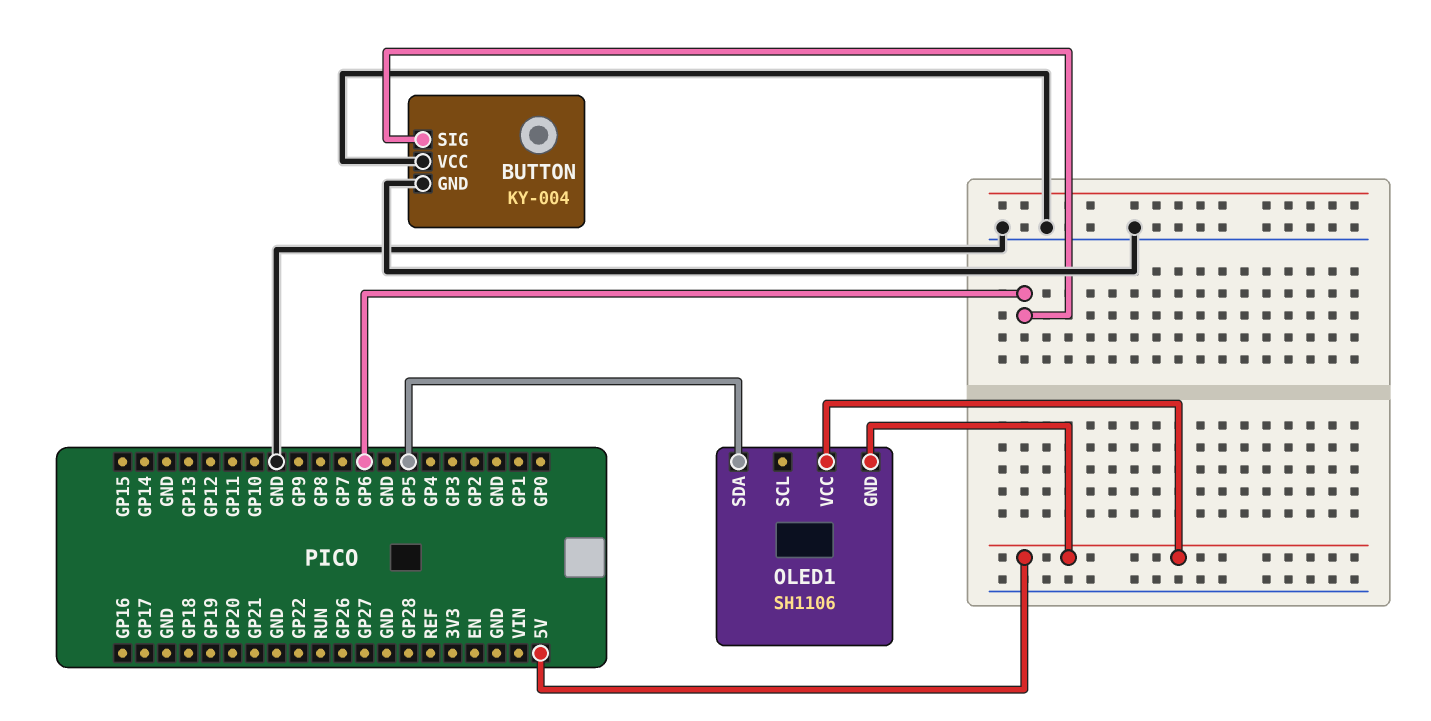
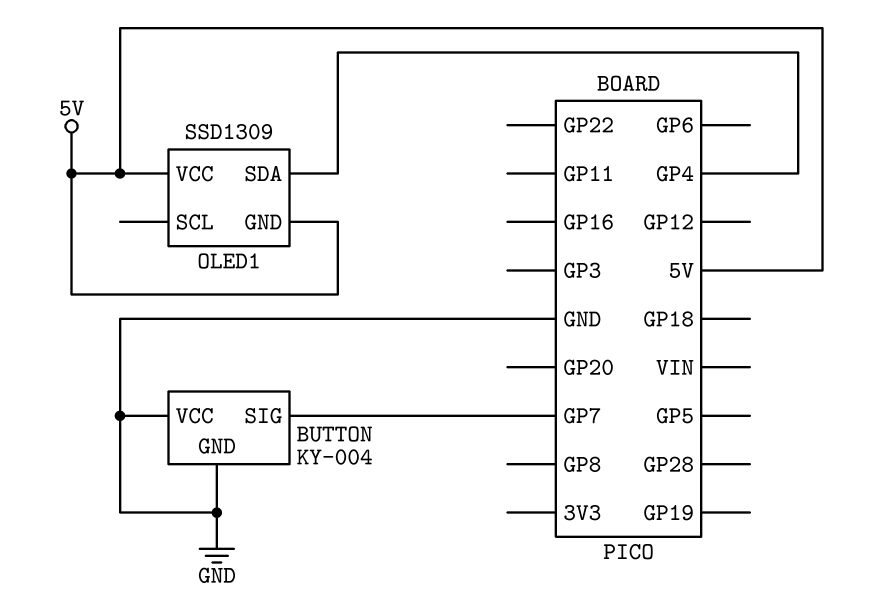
BUTTON pin SIG: GP6 -> GP7
OLED1: SH1106 -> SSD1309
OLED1 pin SDA: GP5 -> GP4

